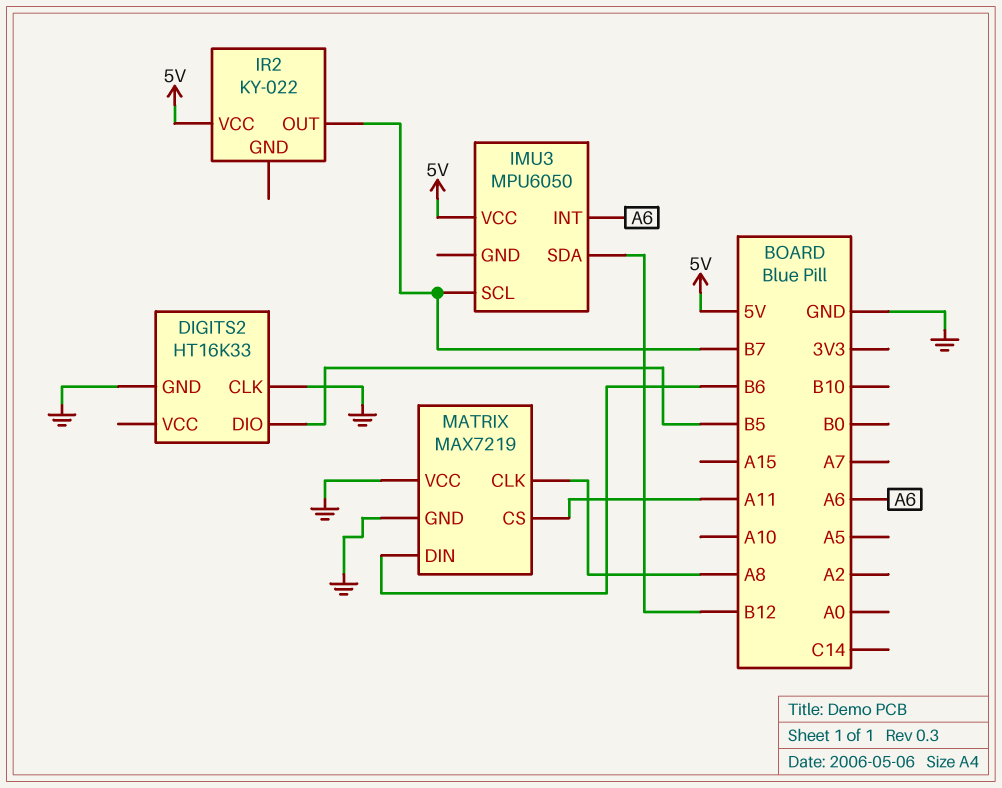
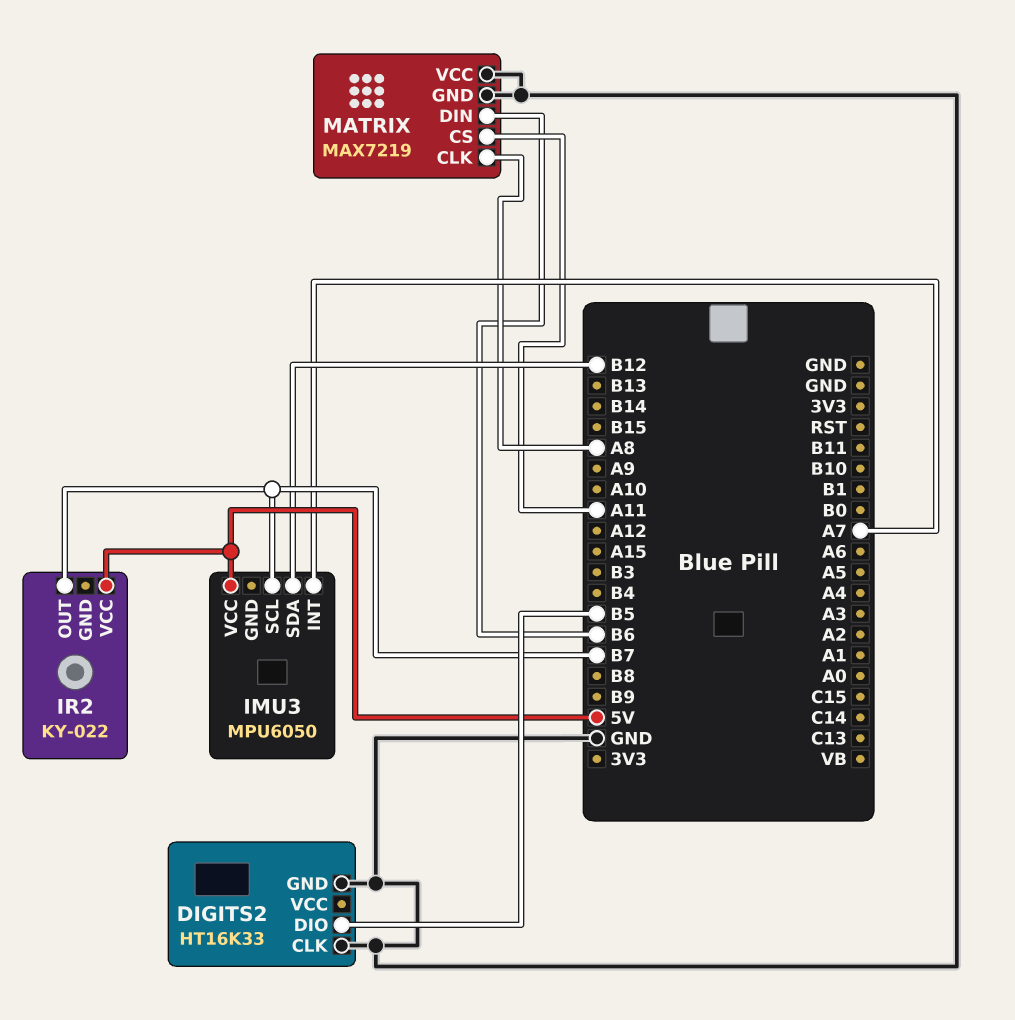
IMU3 pin INT: A6 -> A7

